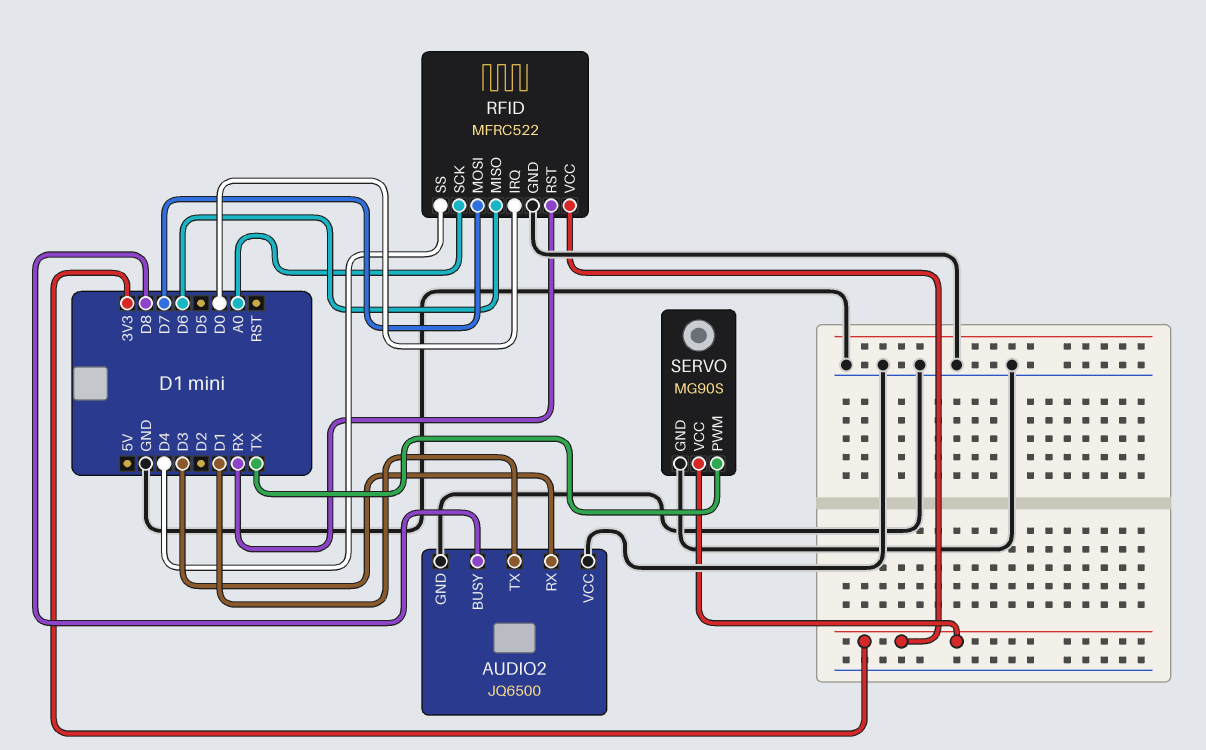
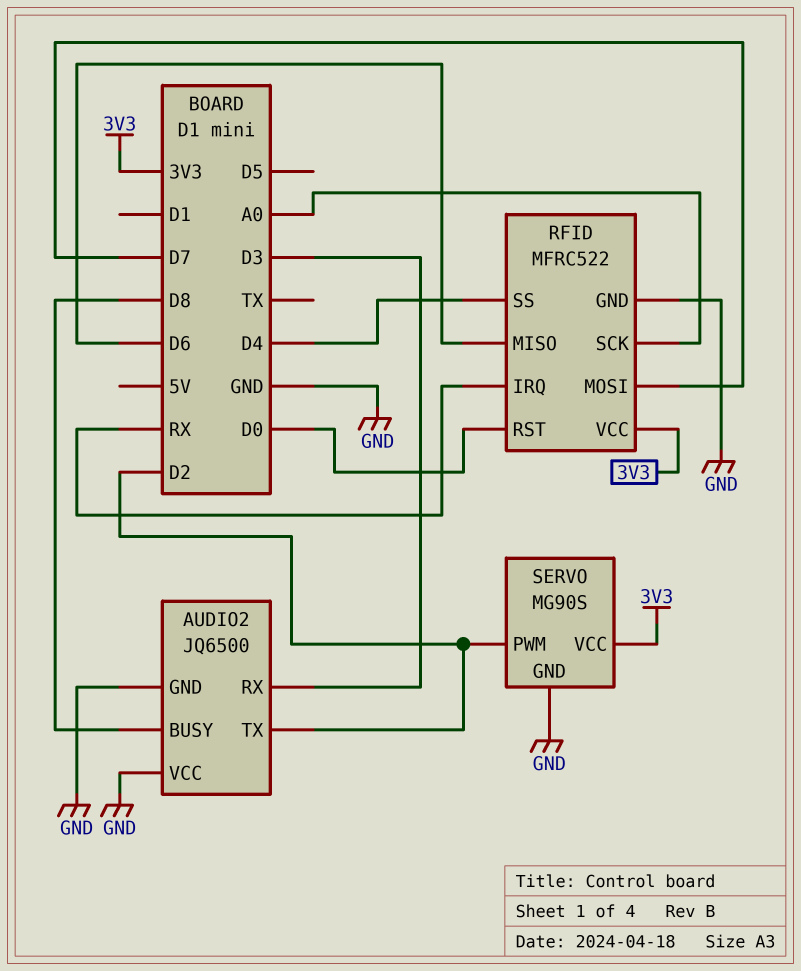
AUDIO2 pin TX: D1 -> D2
RFID pin IRQ: D0 -> RX
RFID pin RST: RX -> D0
SERVO pin PWM: TX -> D2

